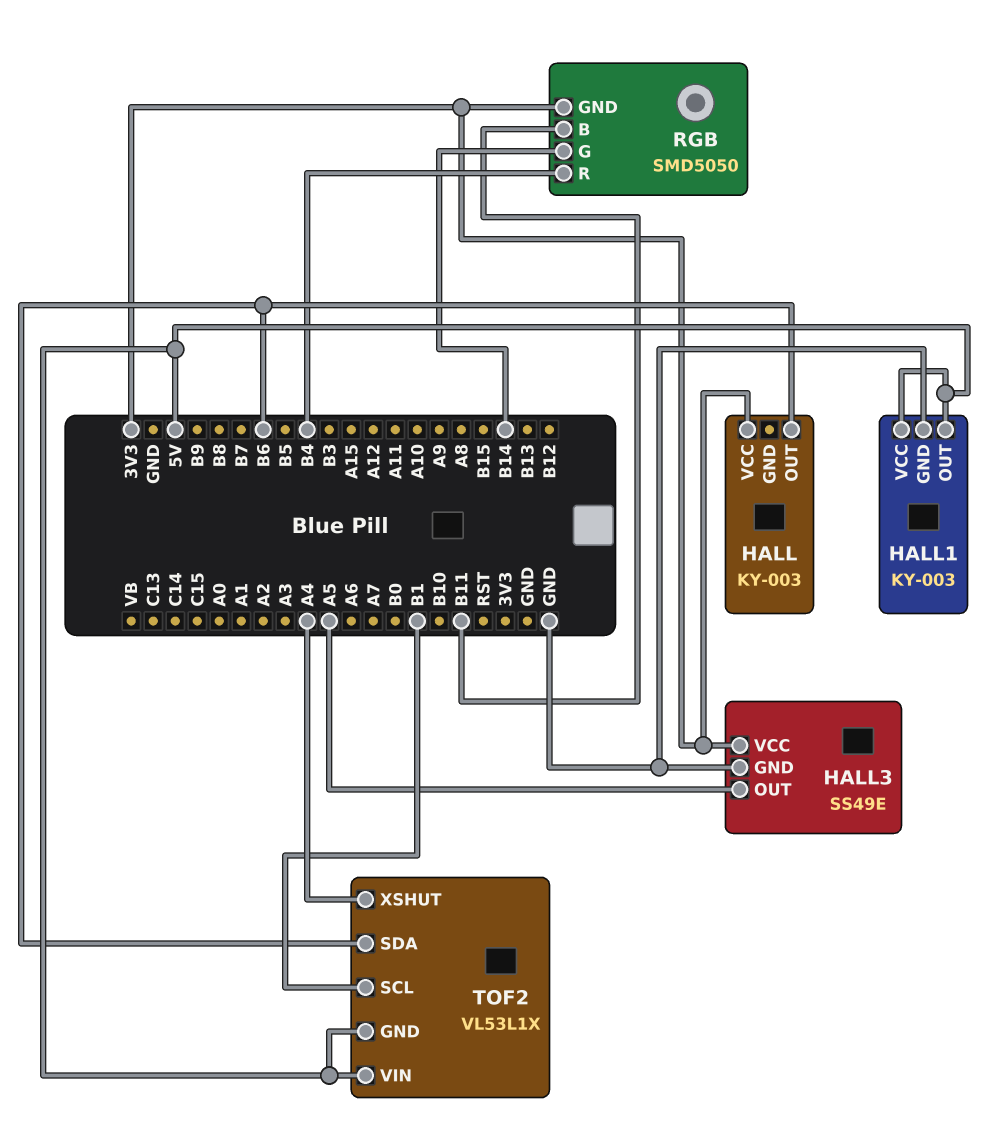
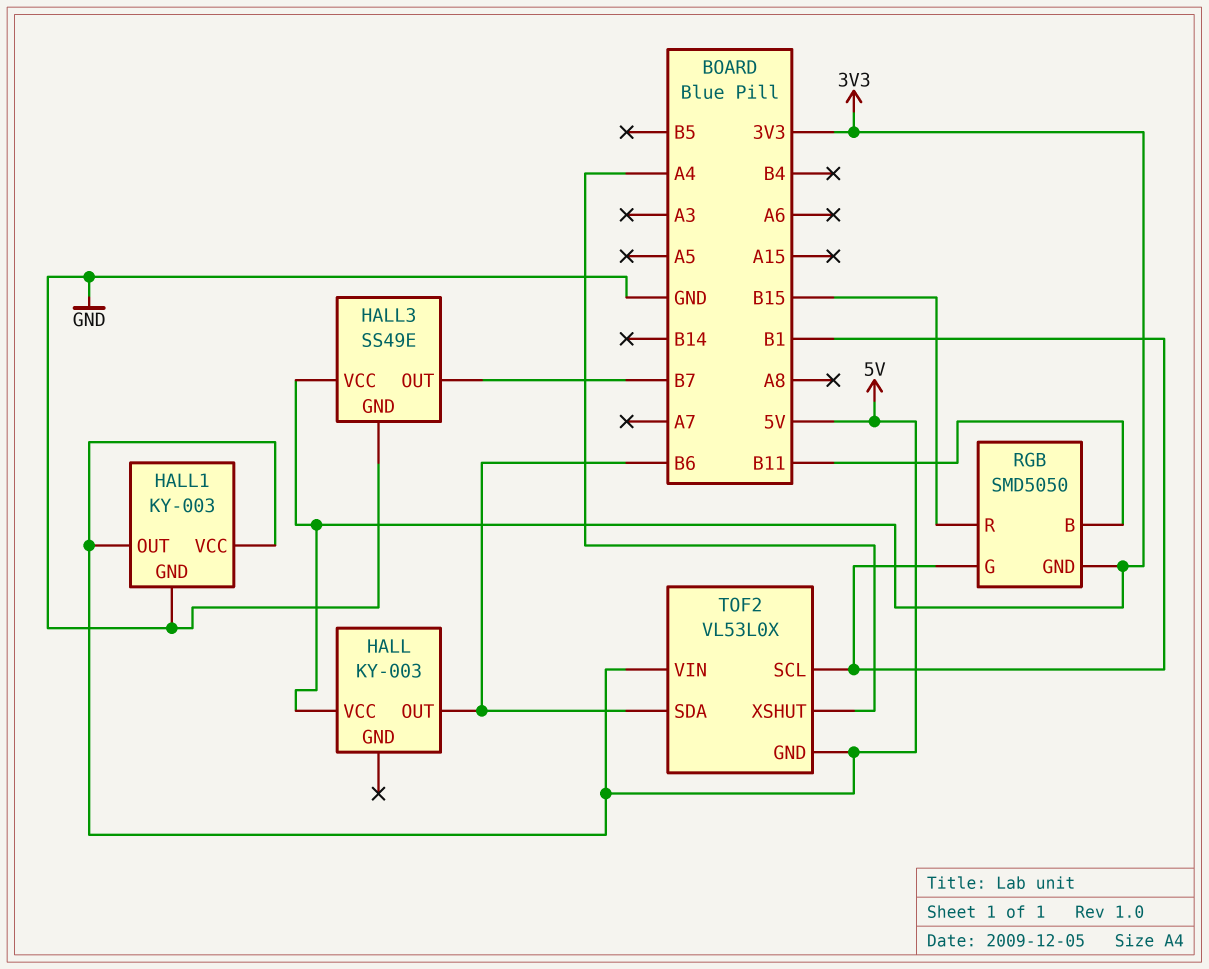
HALL3 pin OUT: A5 -> B7
RGB pin G: B14 -> B1
RGB pin R: B4 -> B15
TOF2: VL53L1X -> VL53L0X

